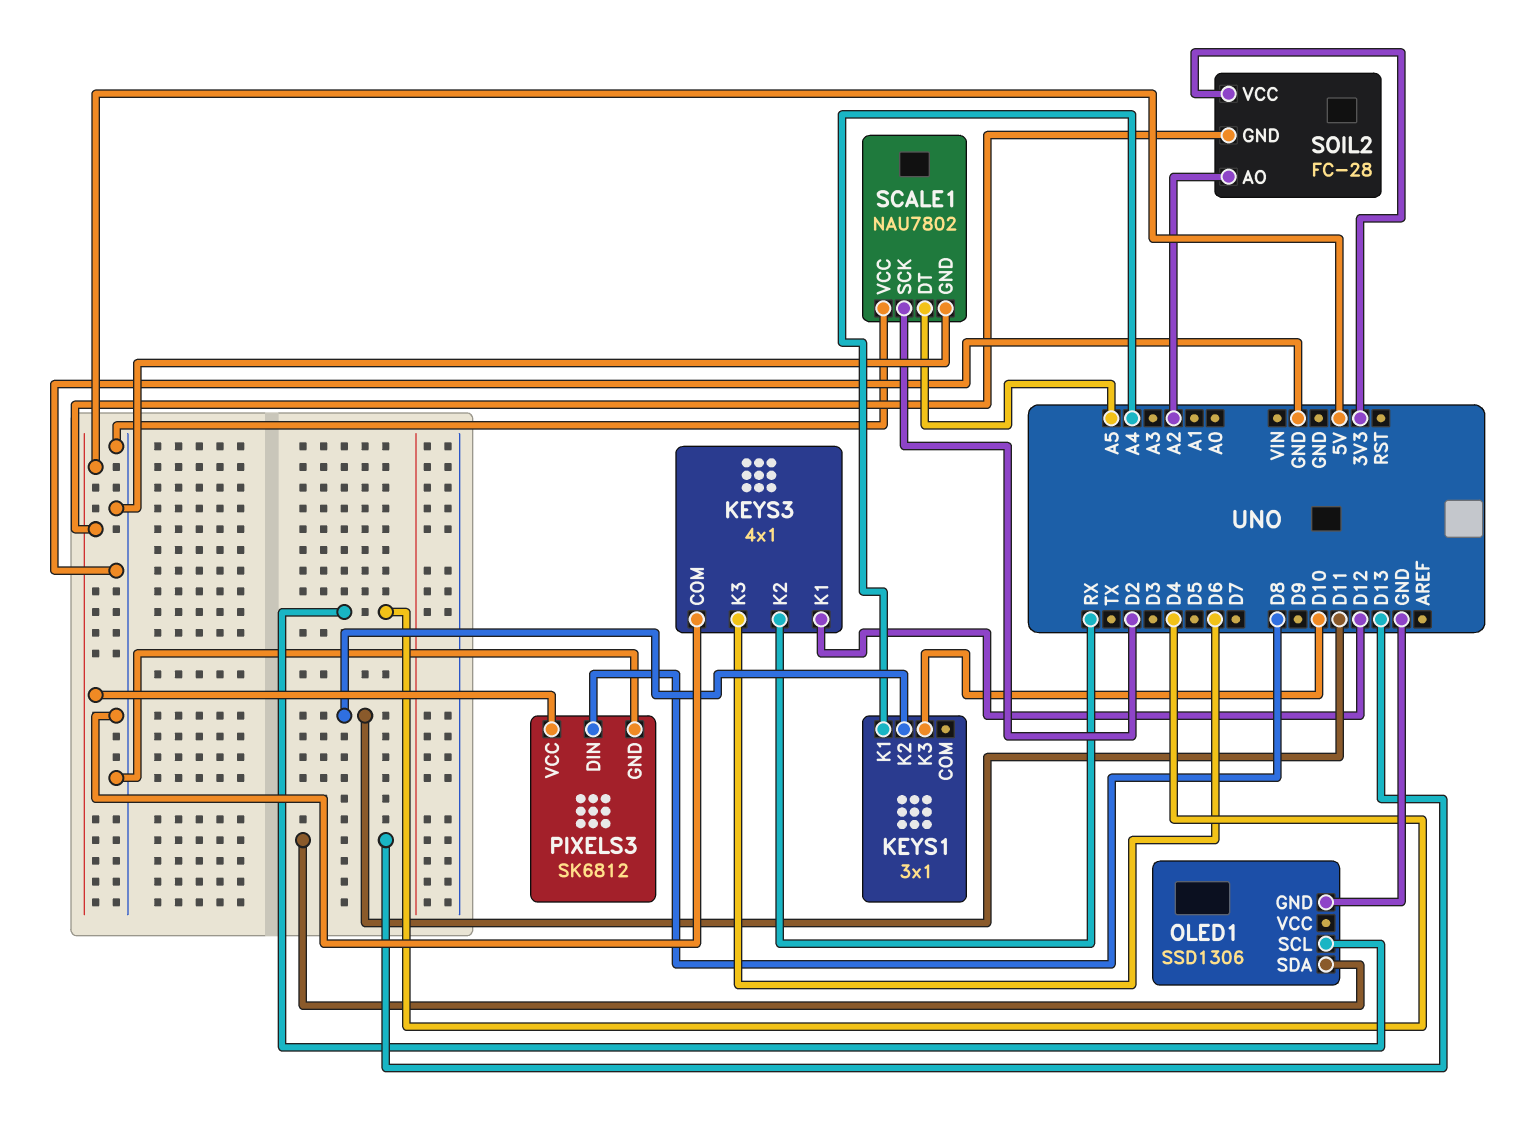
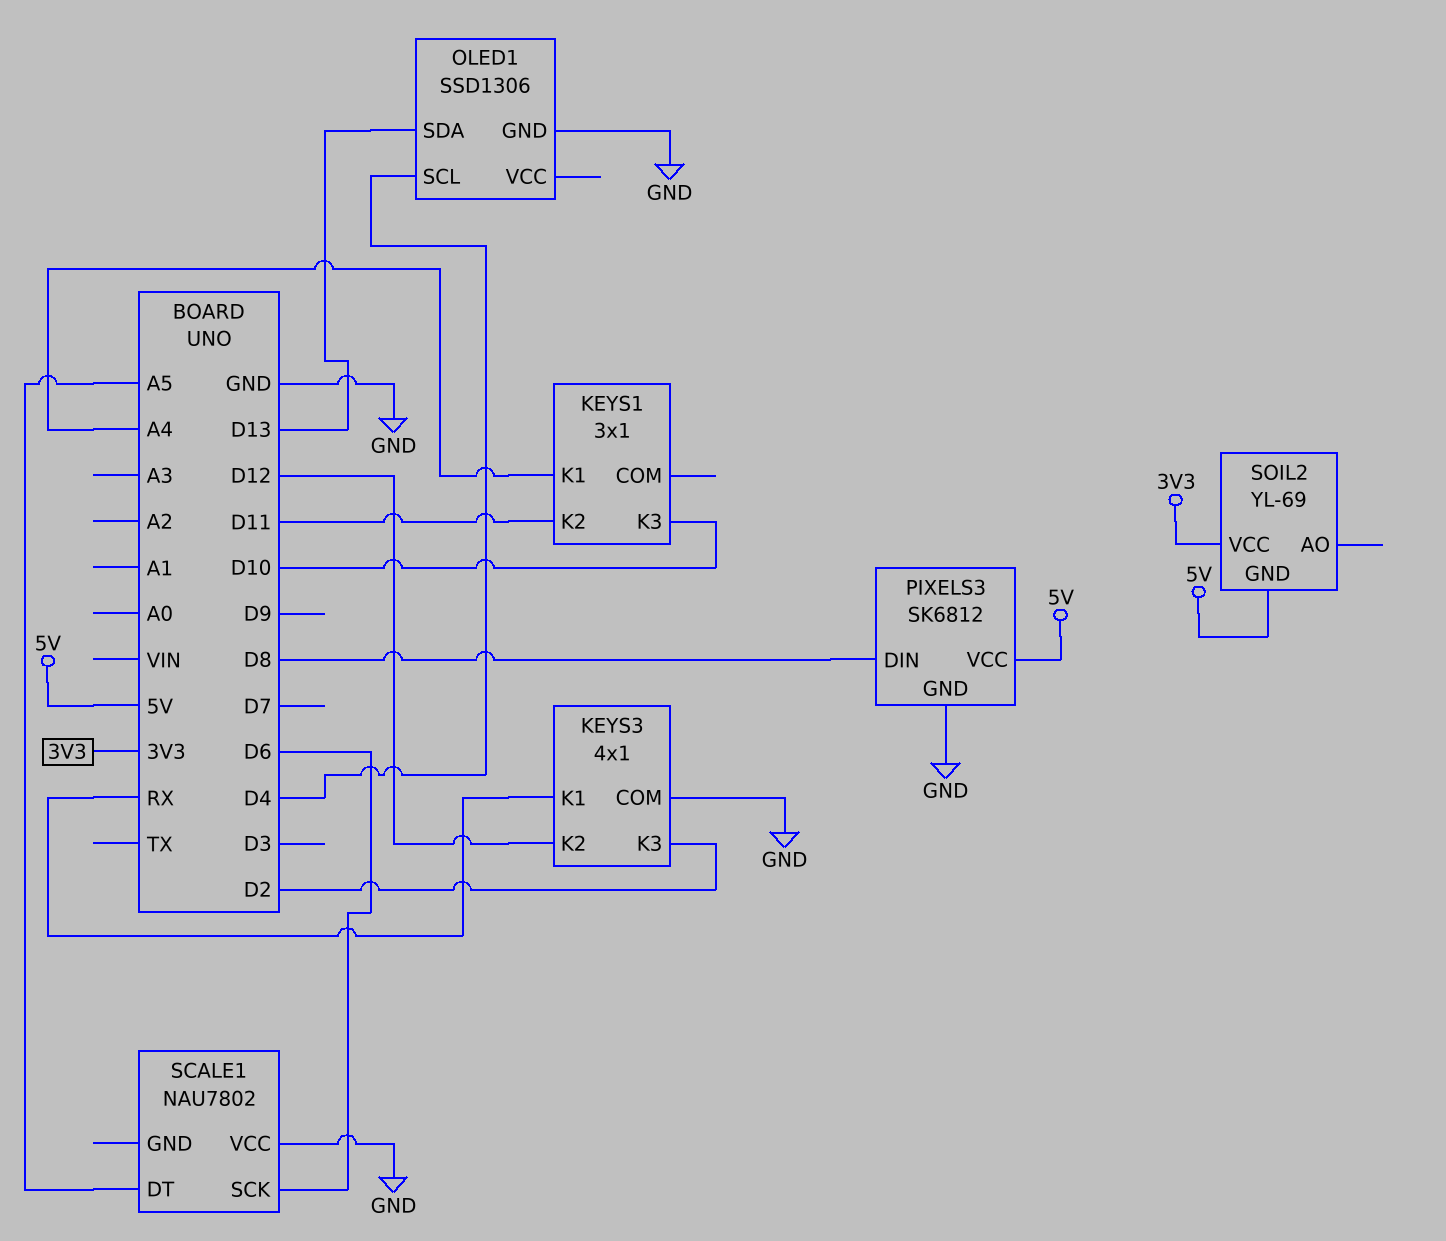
KEYS3 pin K1: D12 -> RX
KEYS3 pin K2: RX -> D12
KEYS3 pin K3: D6 -> D2
SCALE1 pin GND: GND -> none
SCALE1 pin SCK: D2 -> D6
SOIL2: FC-28 -> YL-69
SOIL2 pin AO: A2 -> none

